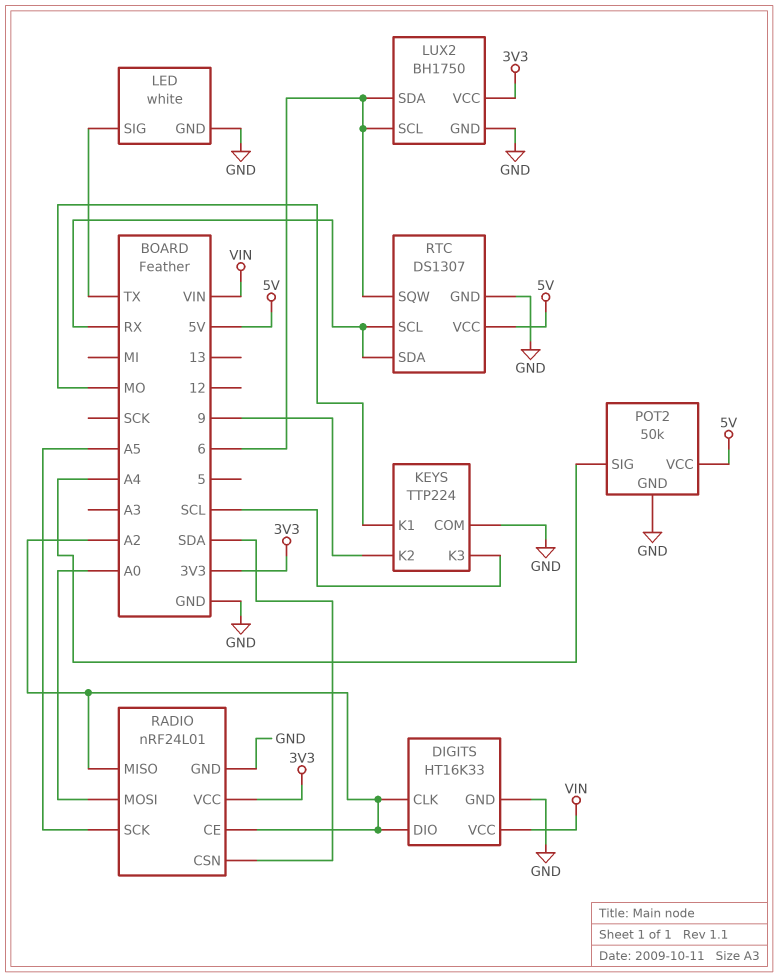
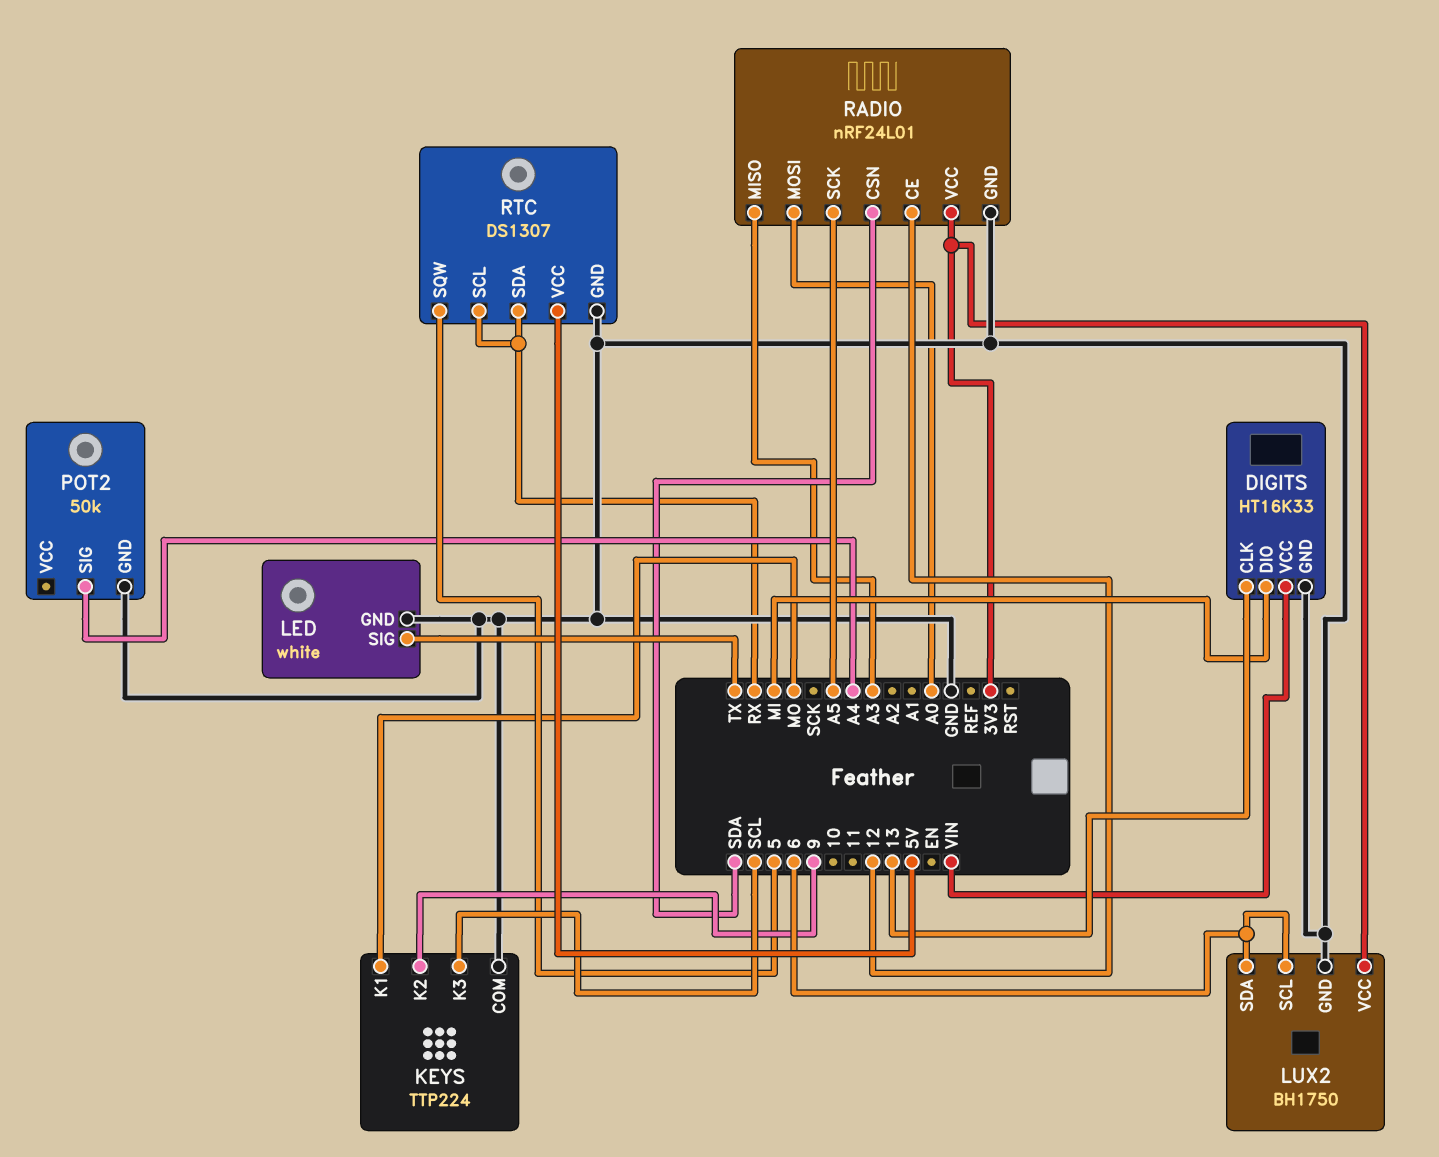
DIGITS pin CLK: A2 -> 13
DIGITS pin DIO: A2 -> MI
POT2 pin VCC: 5V -> none
RADIO pin CE: A2 -> 12
RADIO pin MISO: A2 -> A3
RTC pin SQW: 6 -> 5

